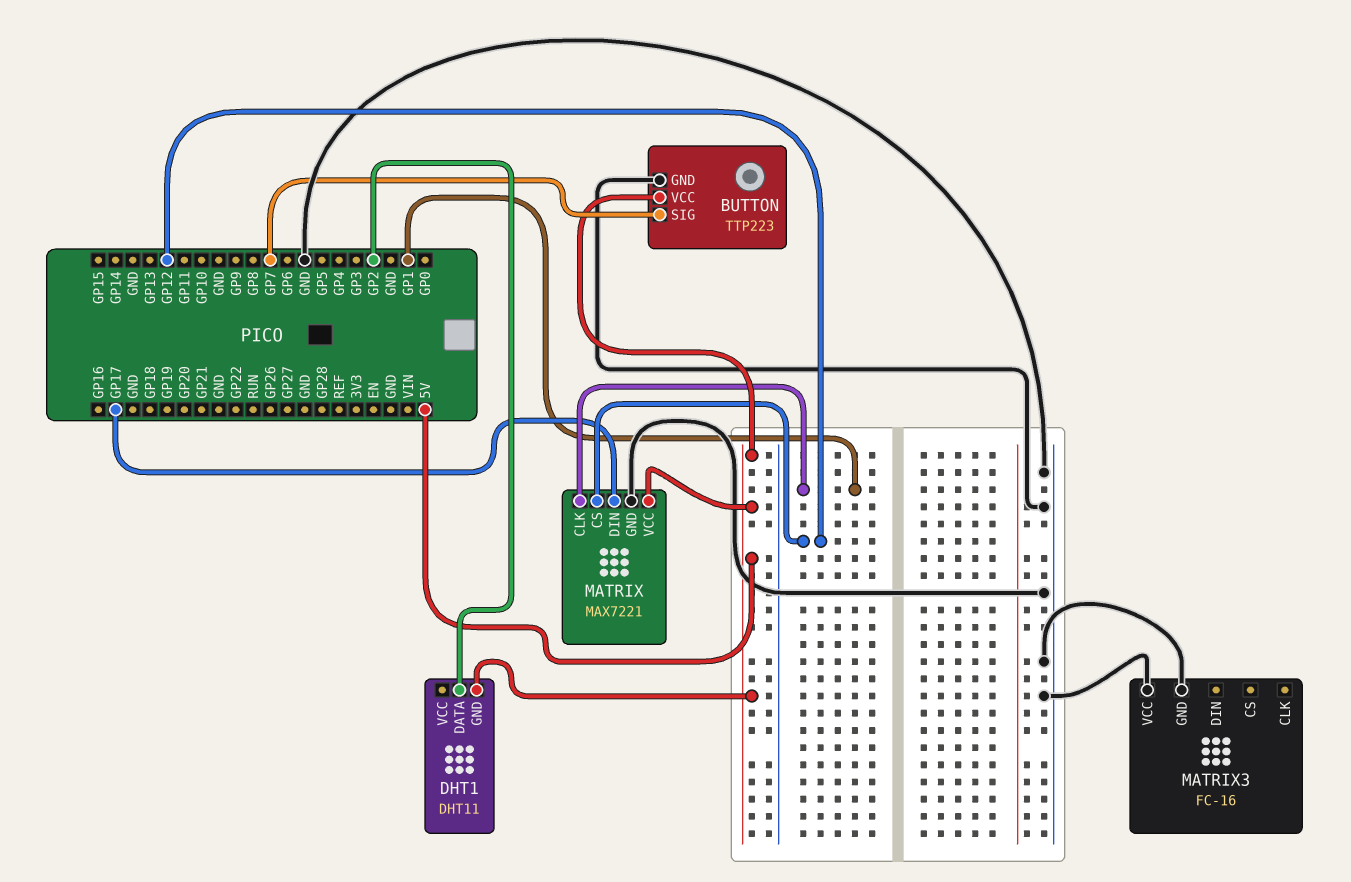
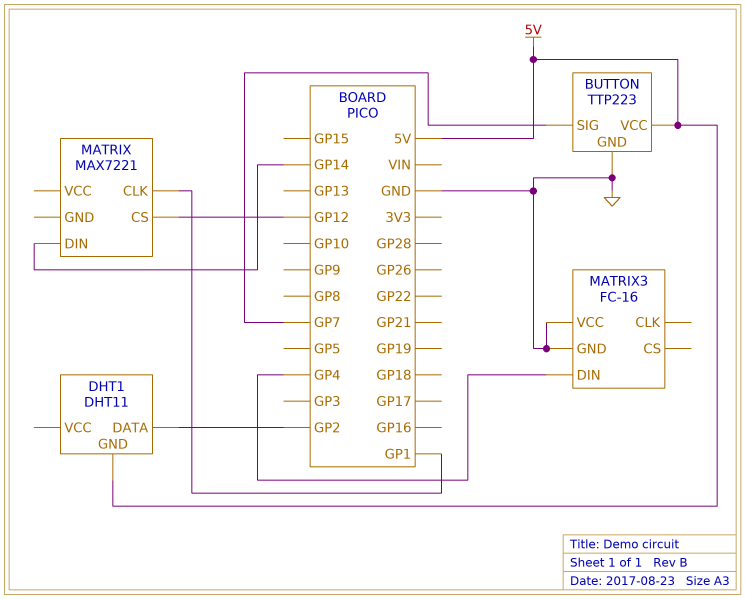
MATRIX pin DIN: GP17 -> GP14
MATRIX pin GND: GND -> none
MATRIX pin VCC: 5V -> none
MATRIX3 pin DIN: none -> GP4

